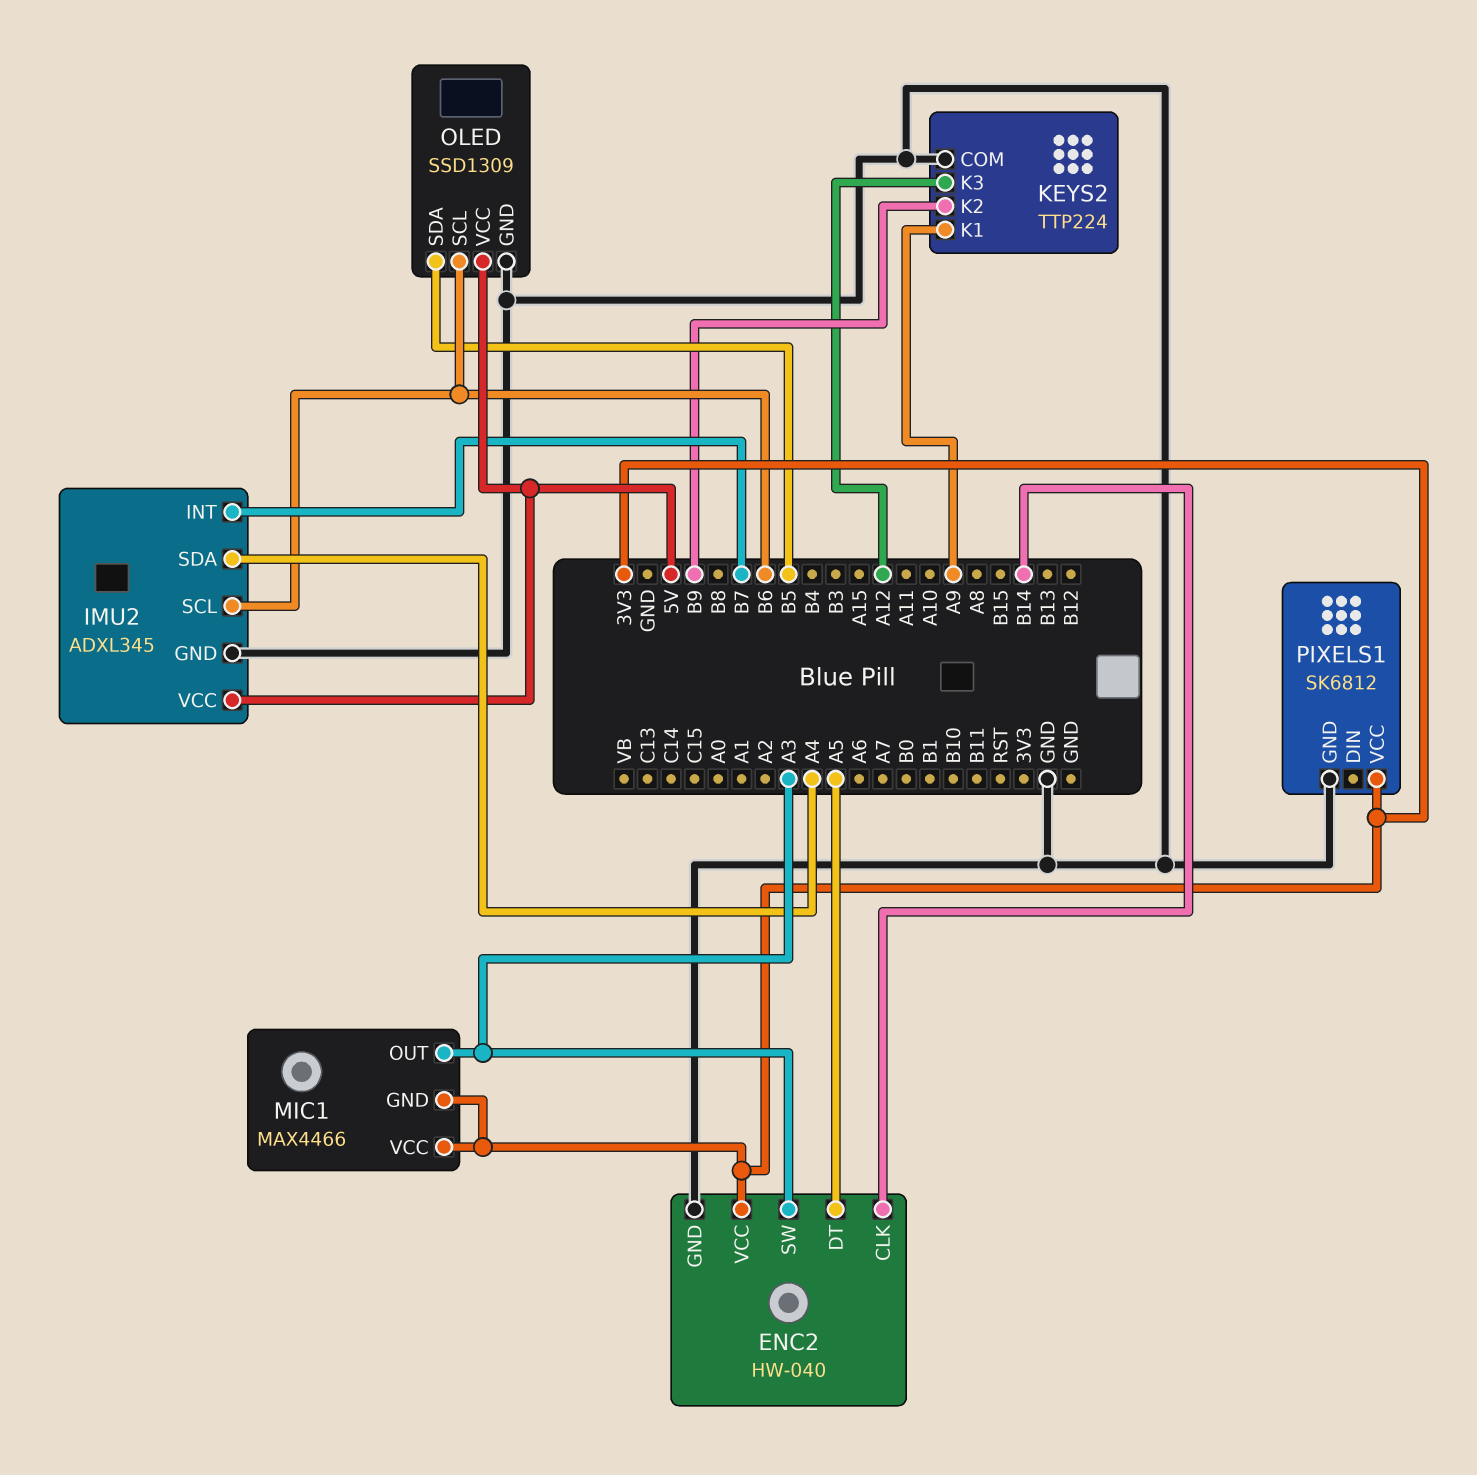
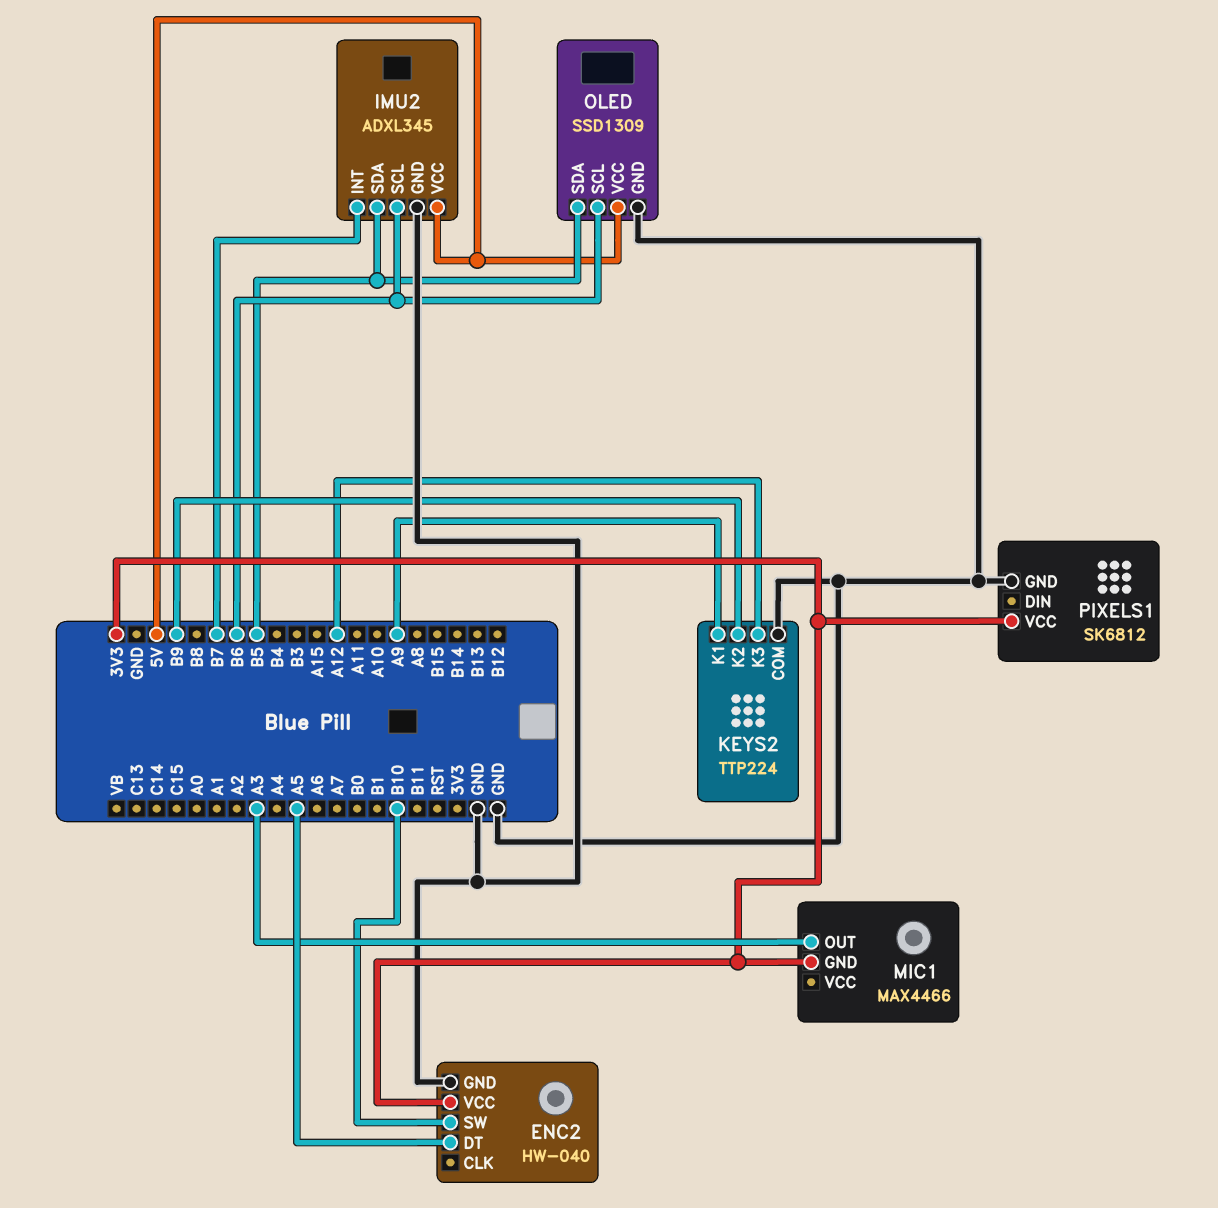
ENC2 pin CLK: B14 -> none
ENC2 pin SW: A3 -> B10
IMU2 pin SDA: A4 -> B5
MIC1 pin VCC: 3V3 -> none

